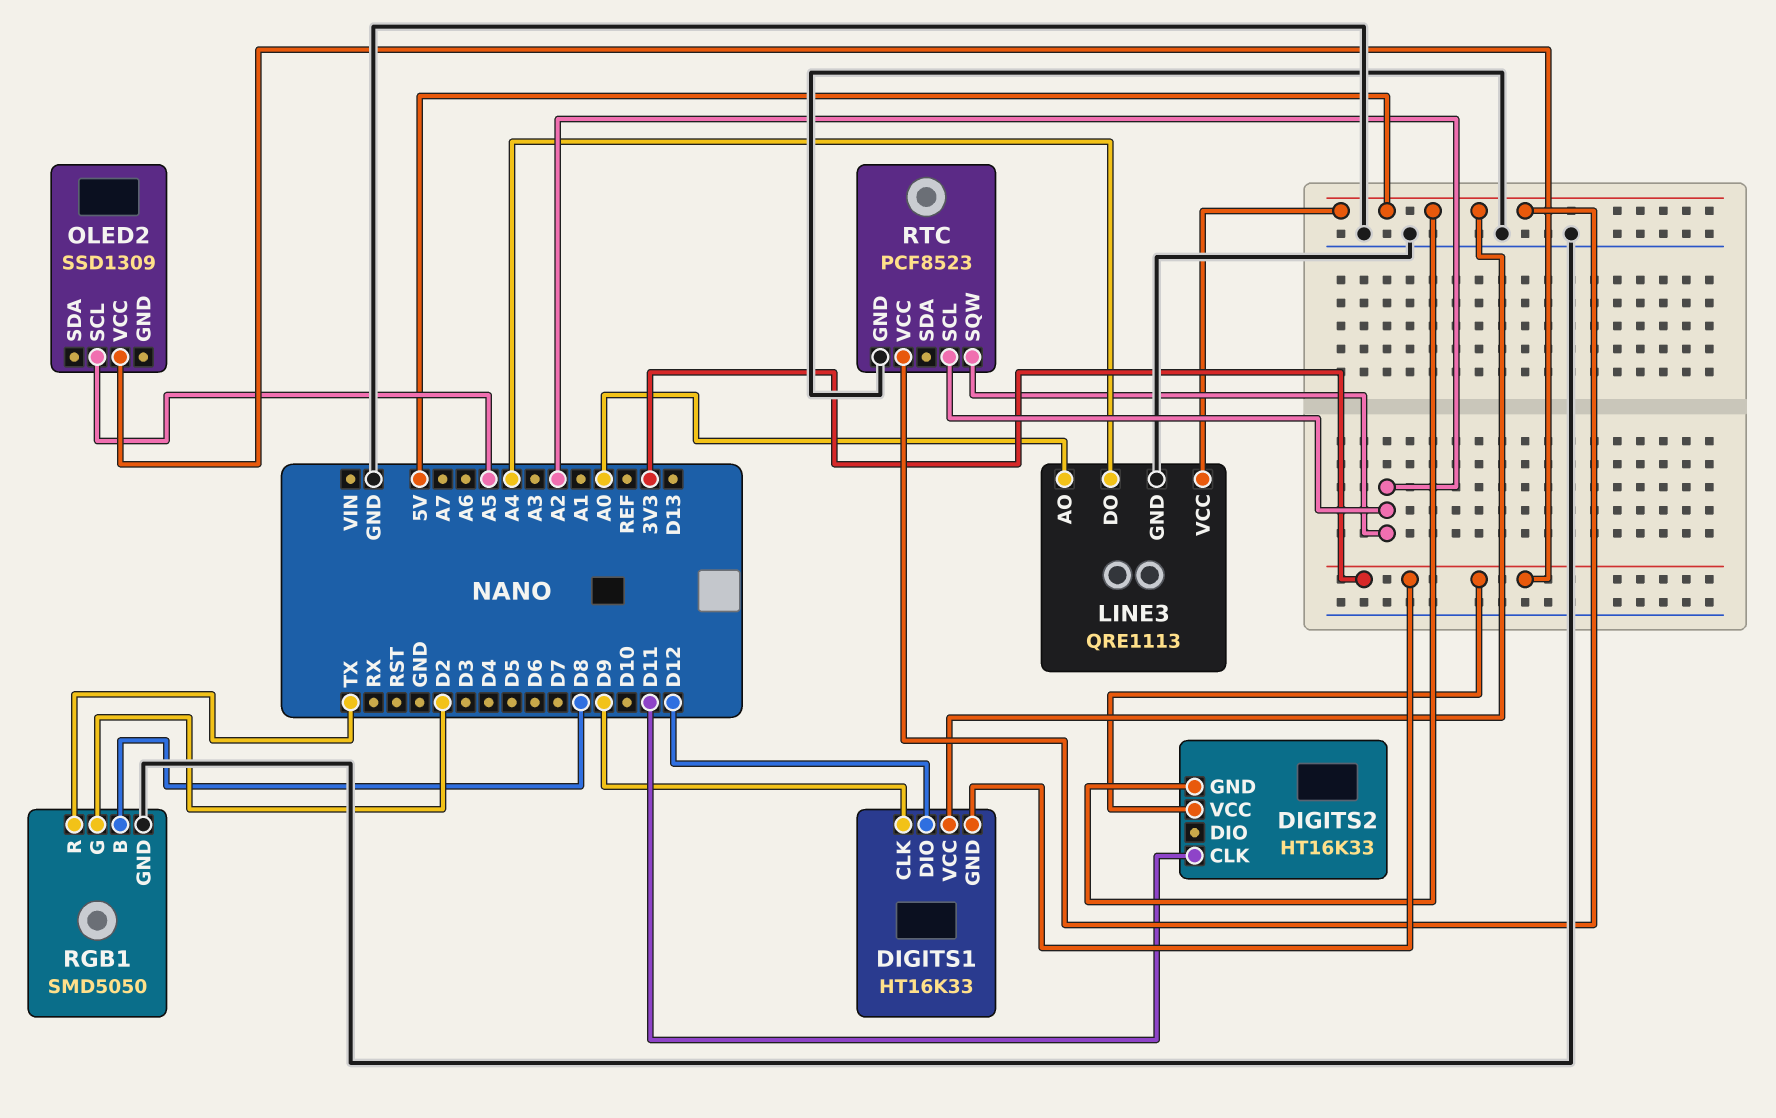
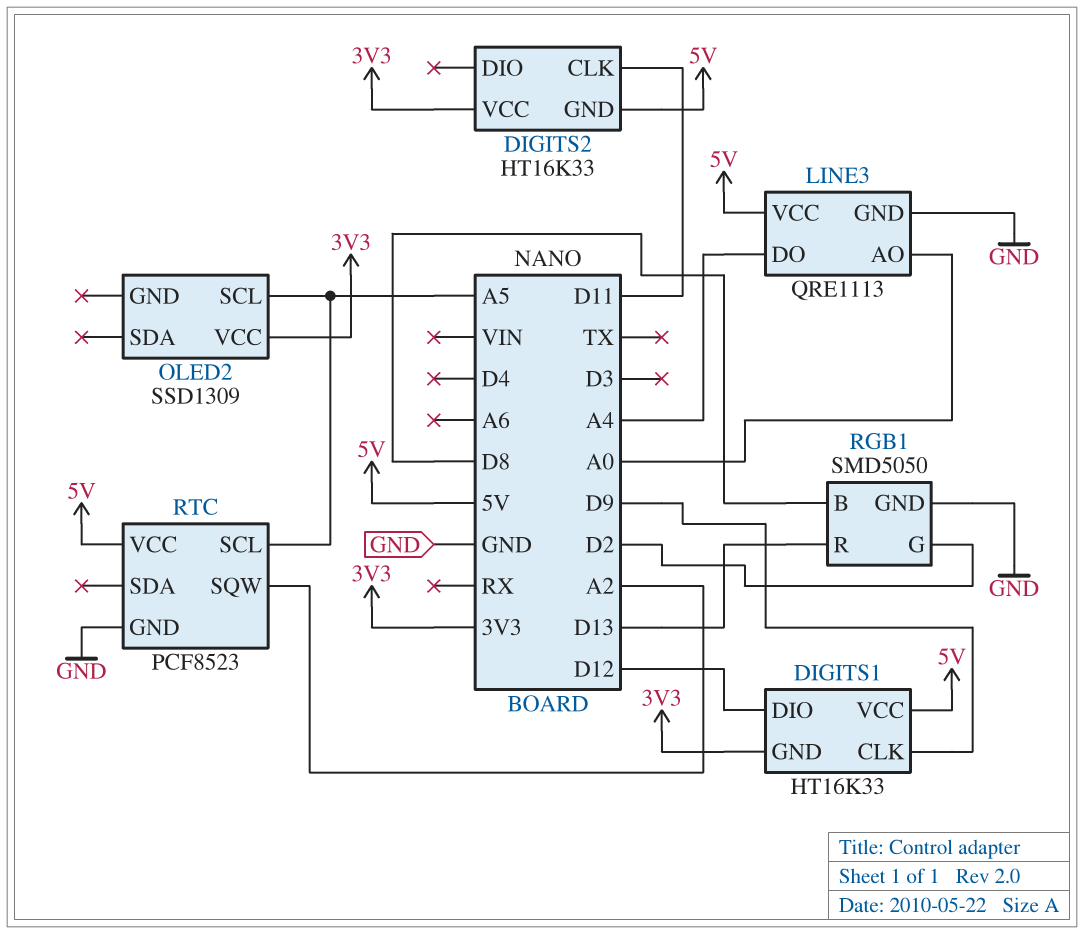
RGB1 pin R: TX -> D13
RTC pin SCL: A2 -> A5

